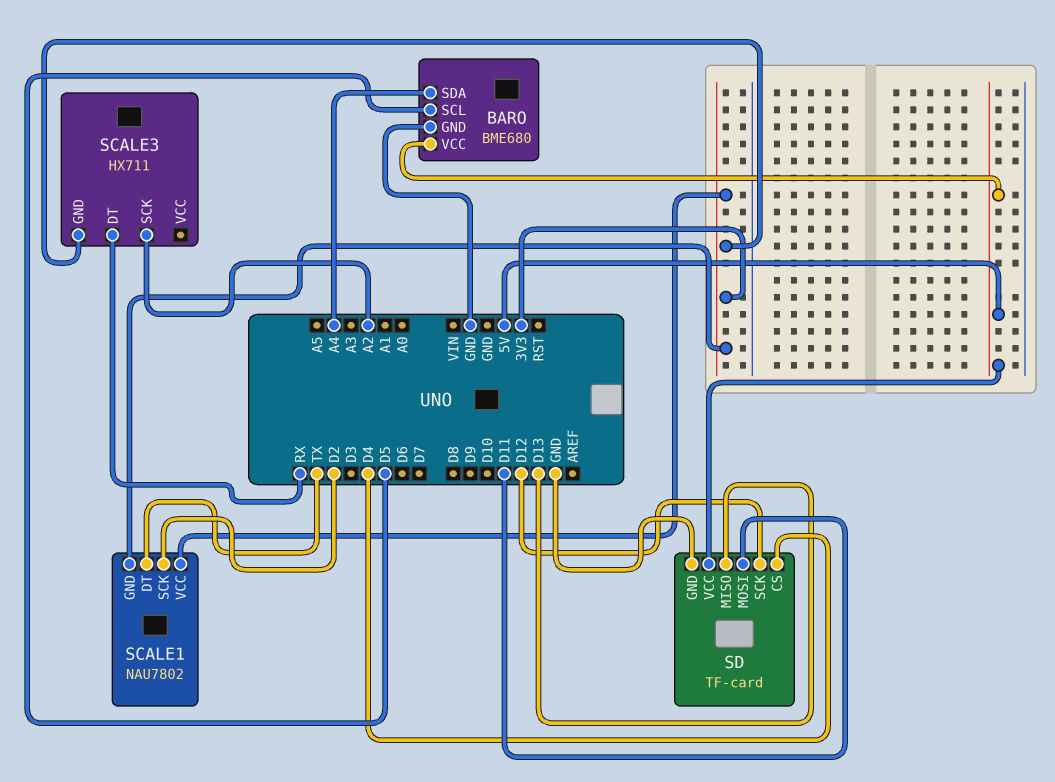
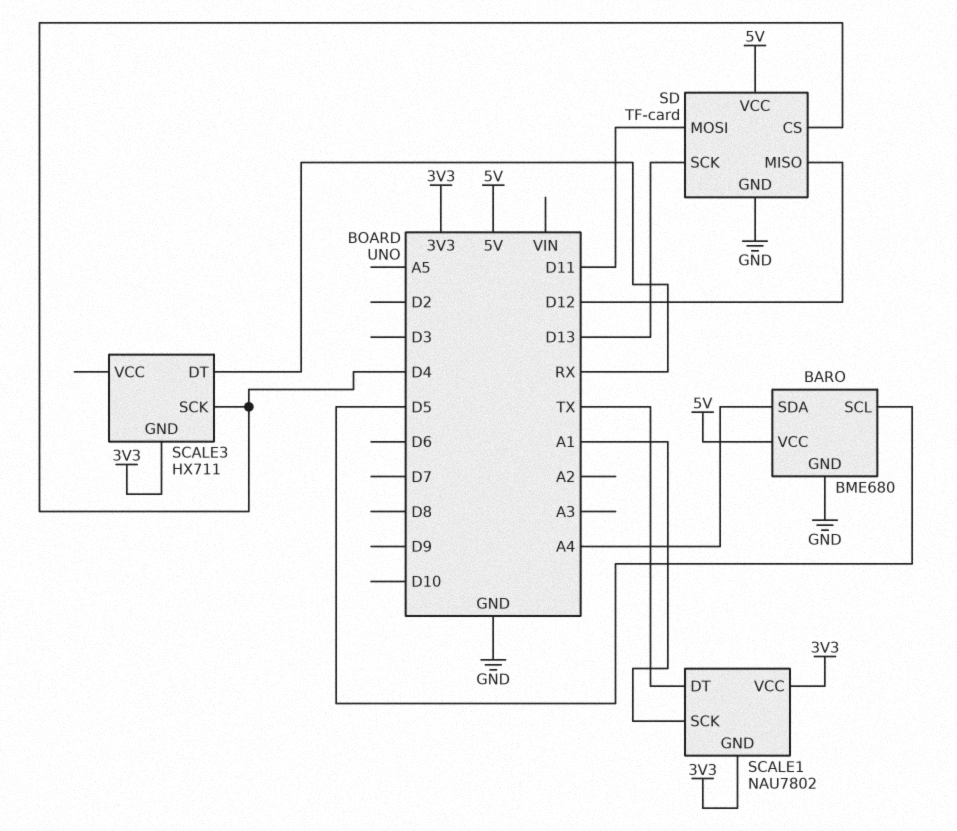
SCALE1 pin SCK: D2 -> A1
SCALE3 pin SCK: A2 -> D4
SD pin MISO: D13 -> D12
SD pin SCK: D12 -> D13

